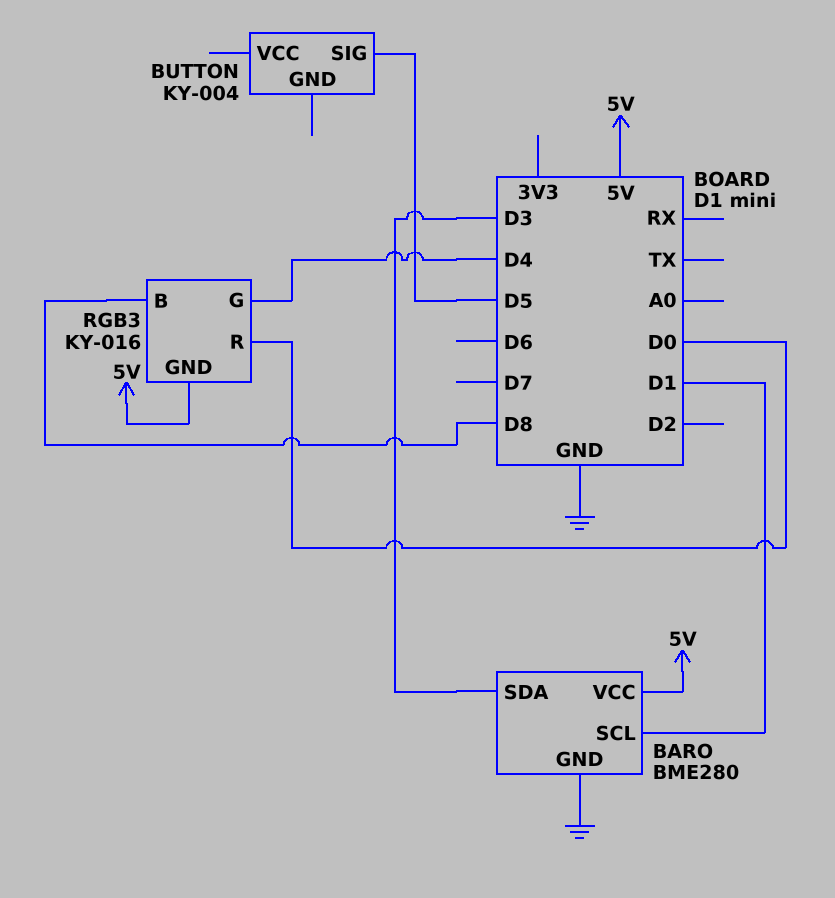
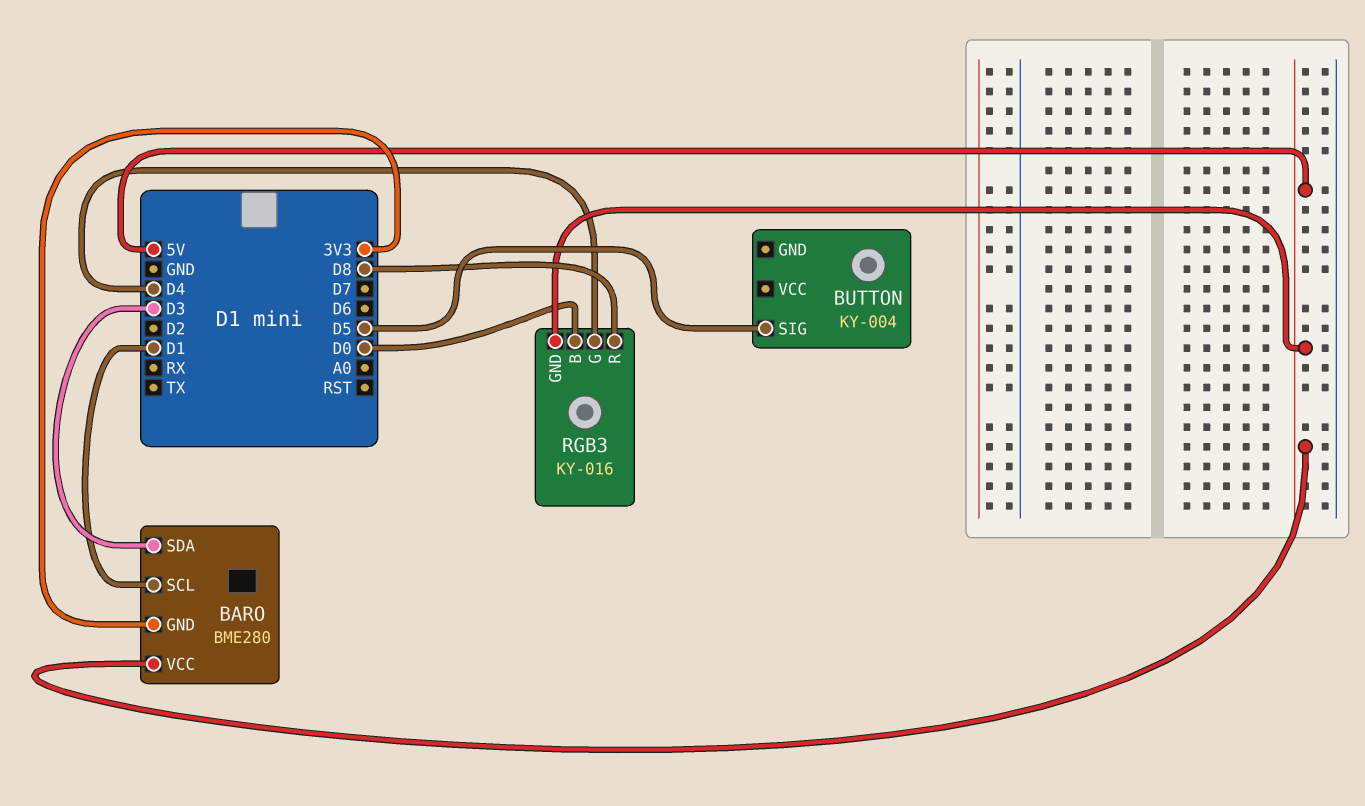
BARO pin GND: GND -> 3V3
RGB3 pin B: D8 -> D0
RGB3 pin R: D0 -> D8

